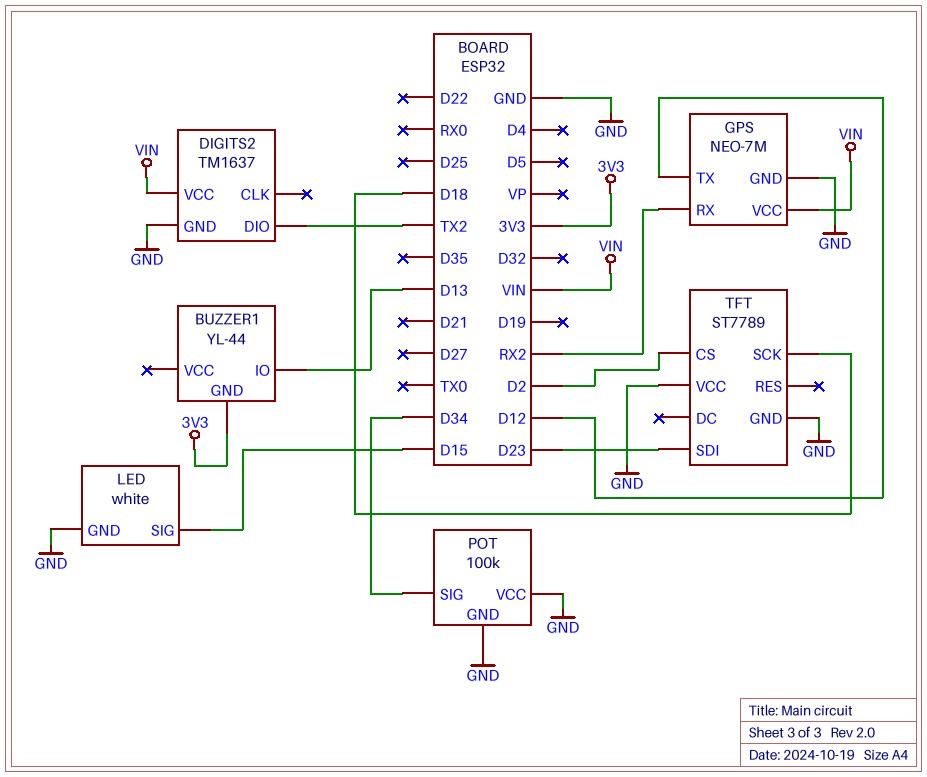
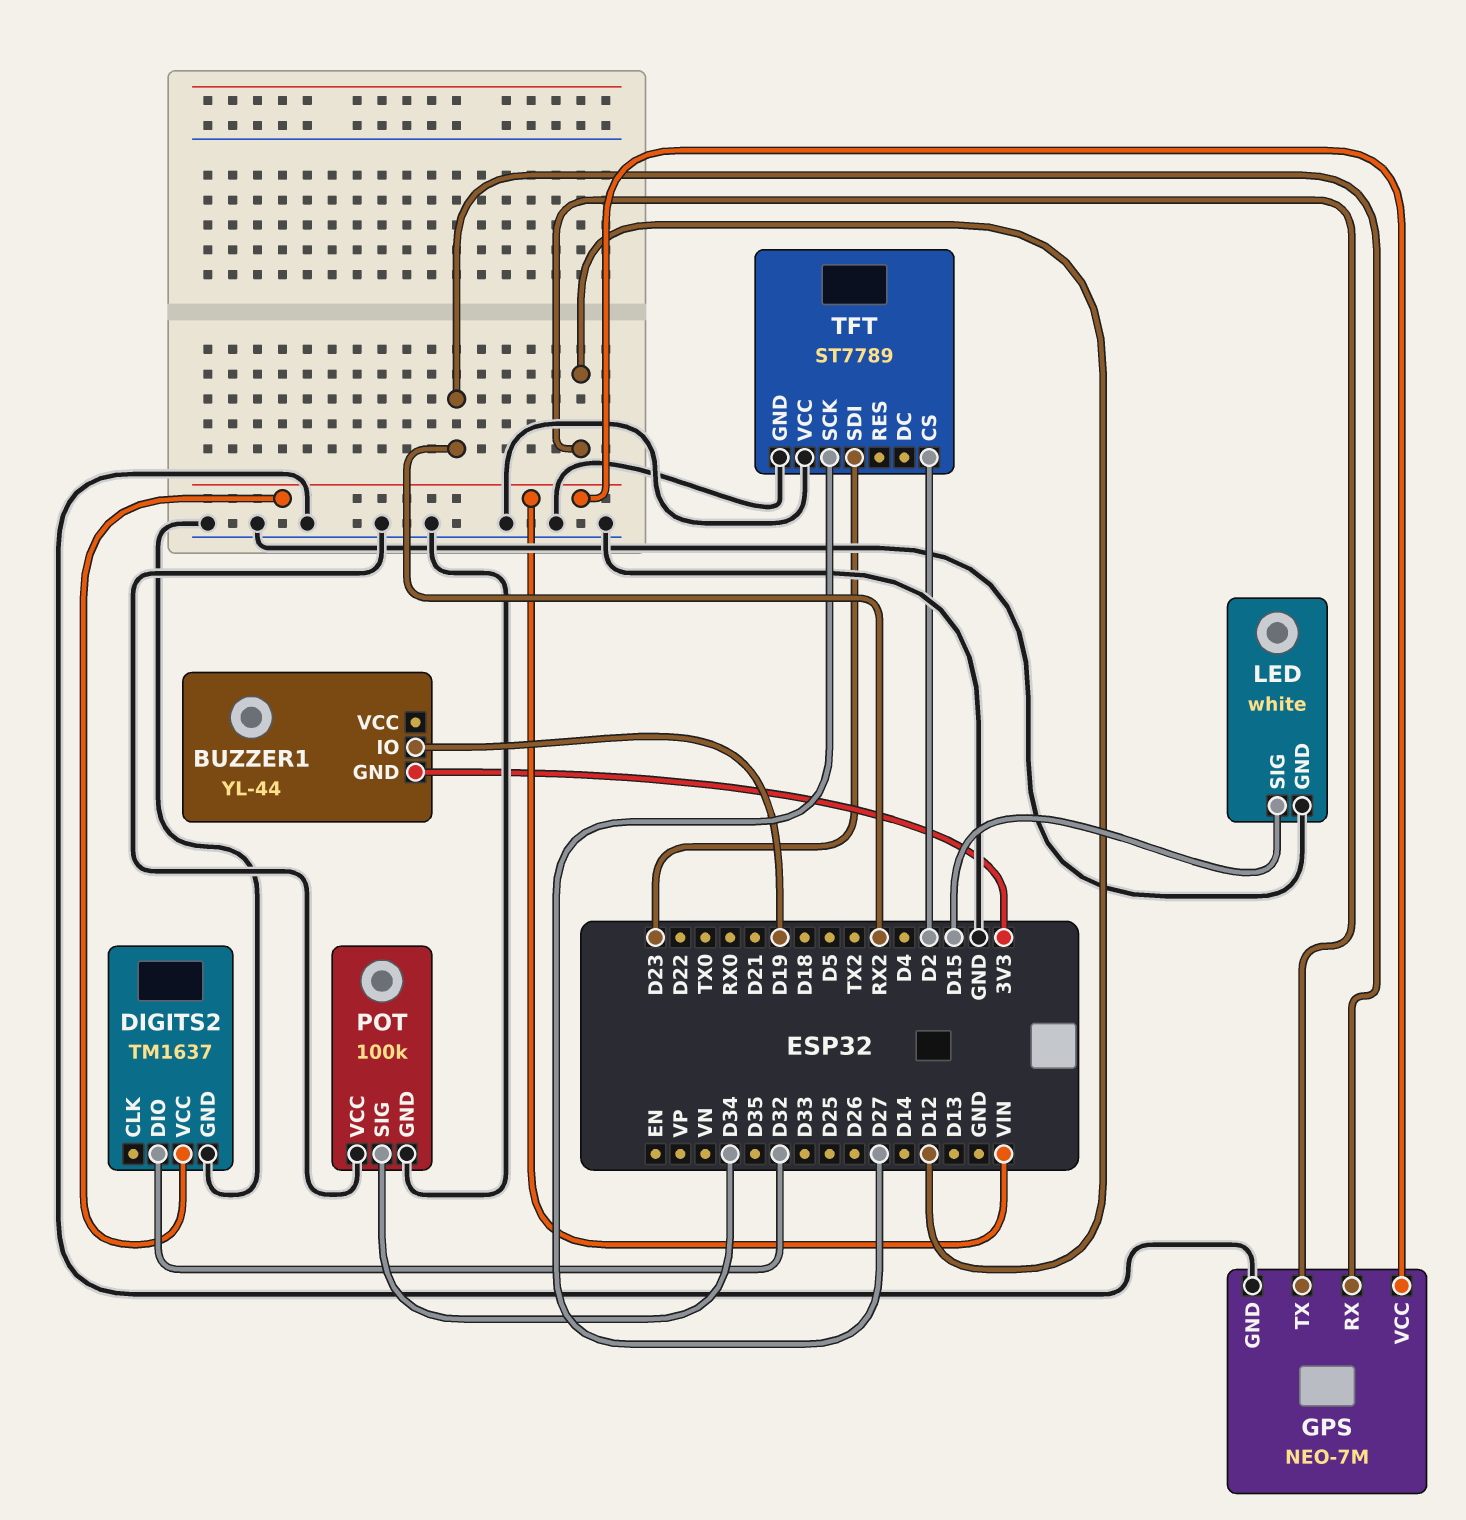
BUZZER1 pin IO: D13 -> D19
DIGITS2 pin DIO: TX2 -> D32
TFT pin SCK: D18 -> D27

